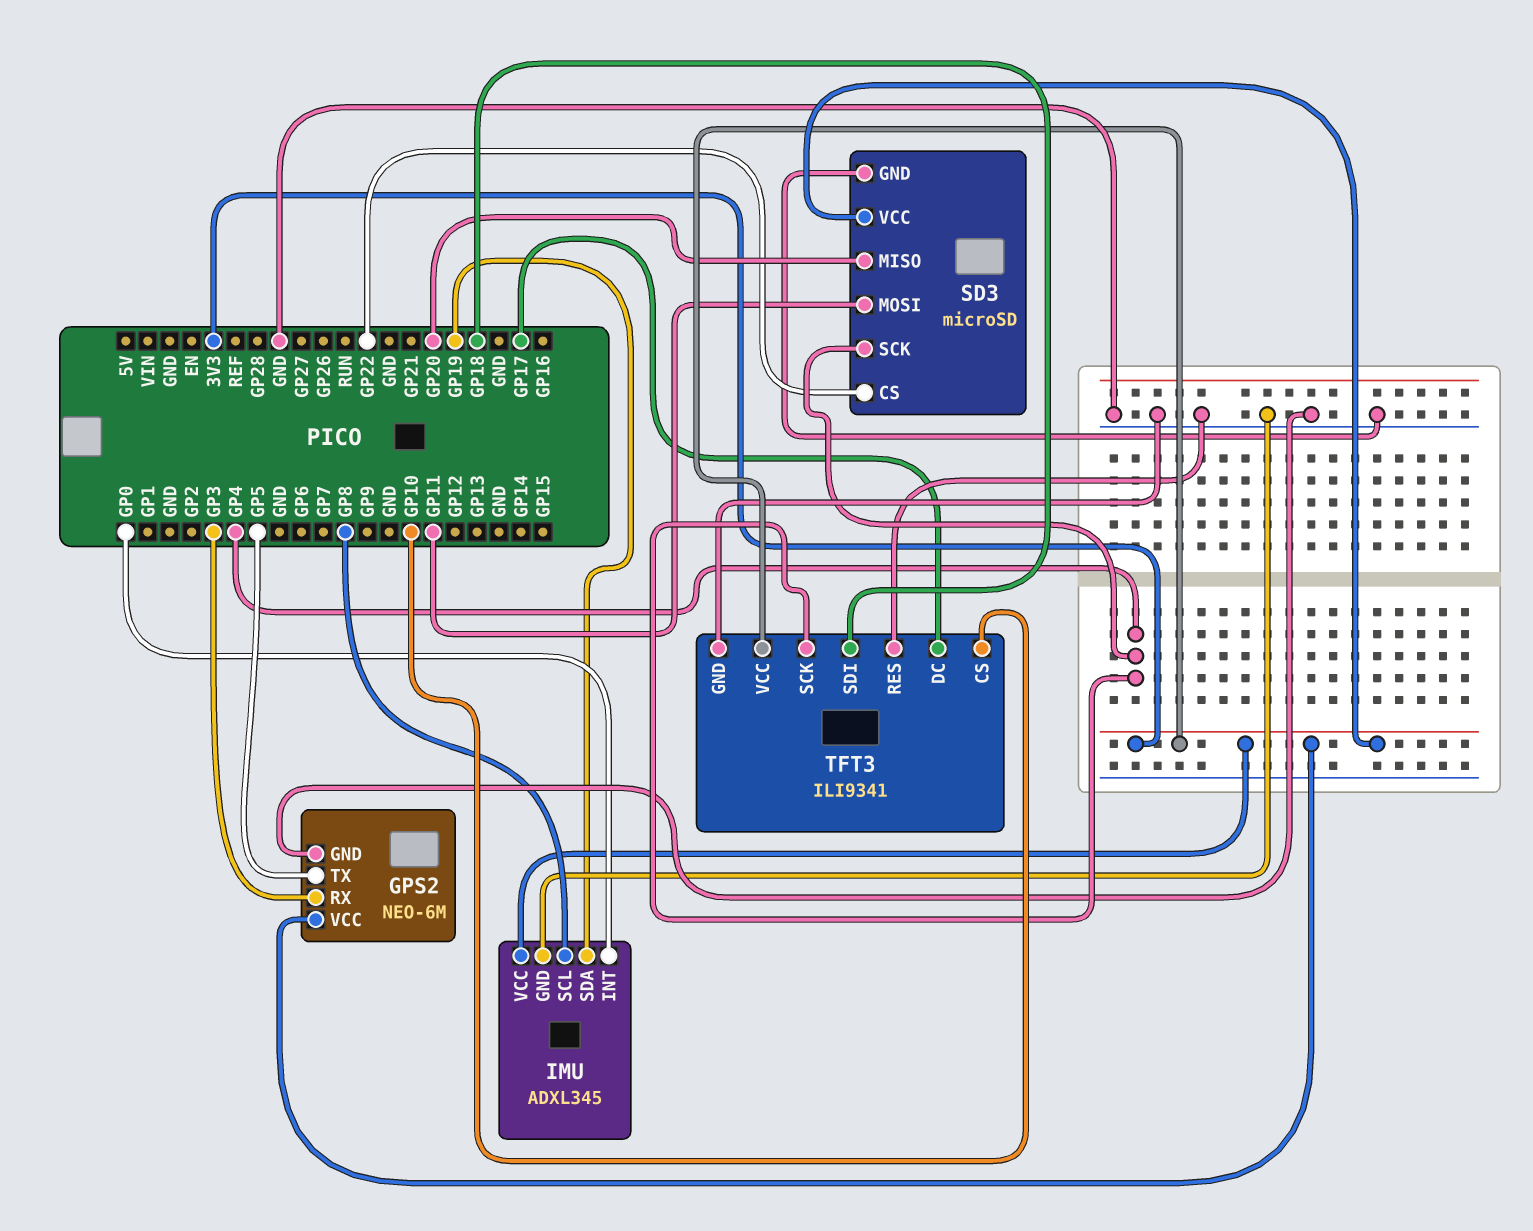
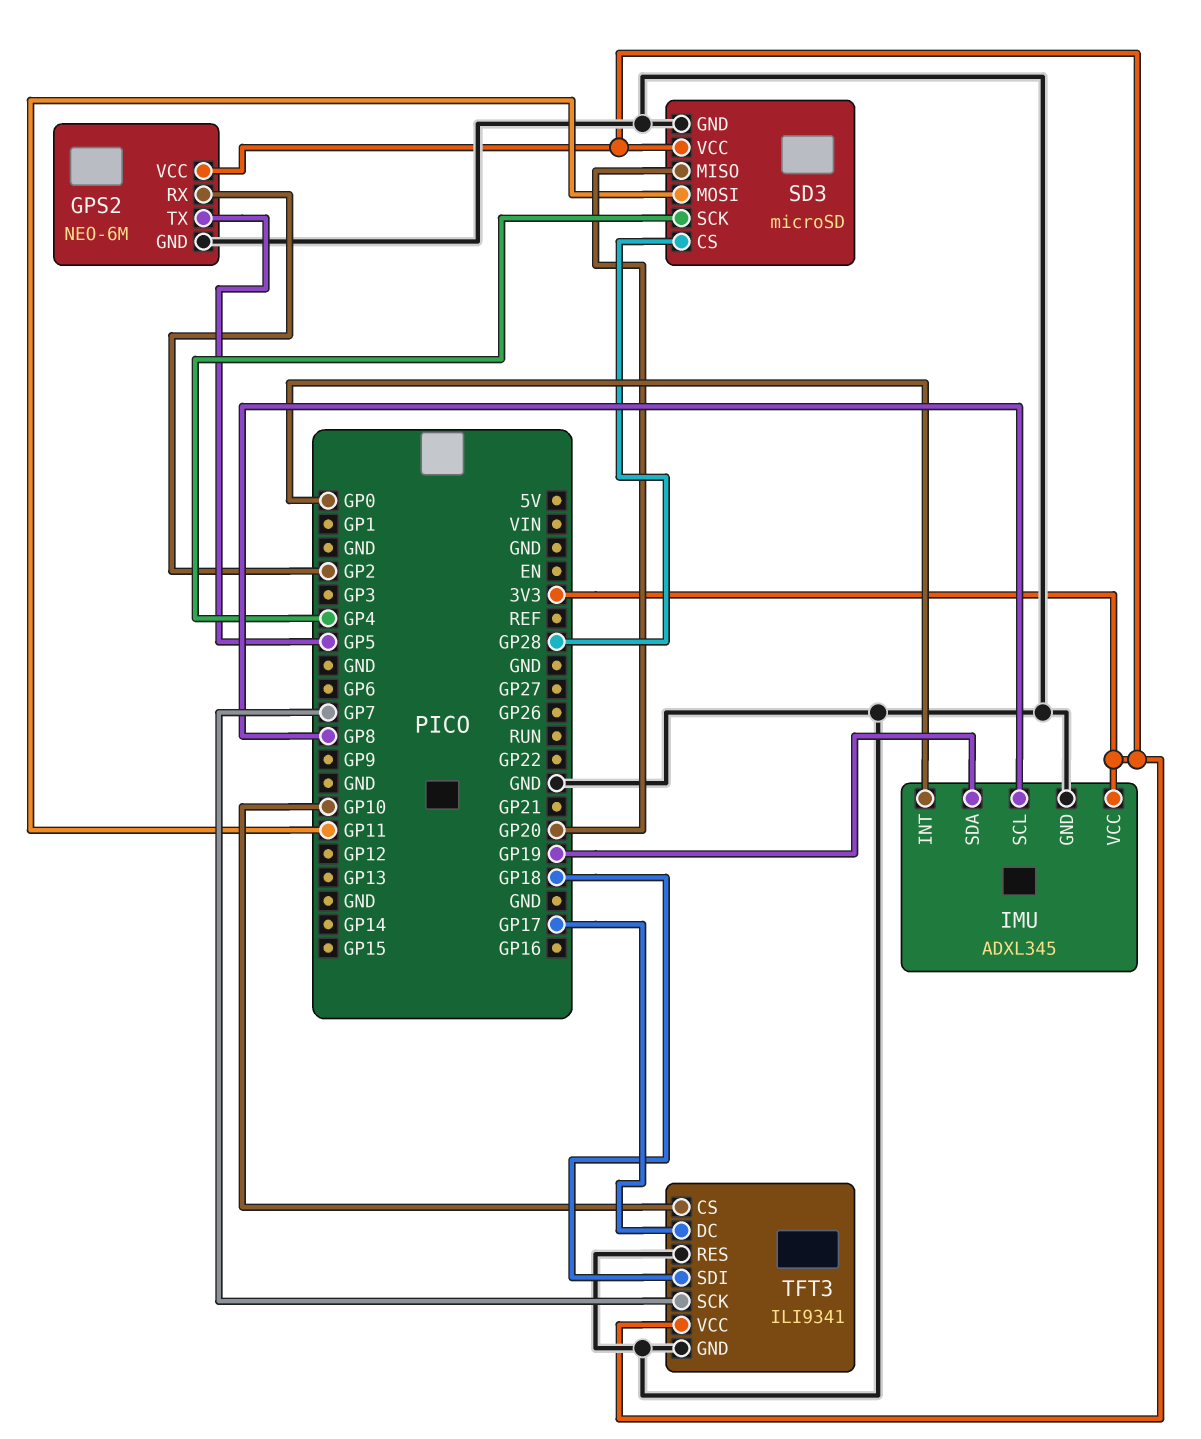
GPS2 pin RX: GP3 -> GP2
SD3 pin CS: GP22 -> GP28
TFT3 pin SCK: GP4 -> GP7

